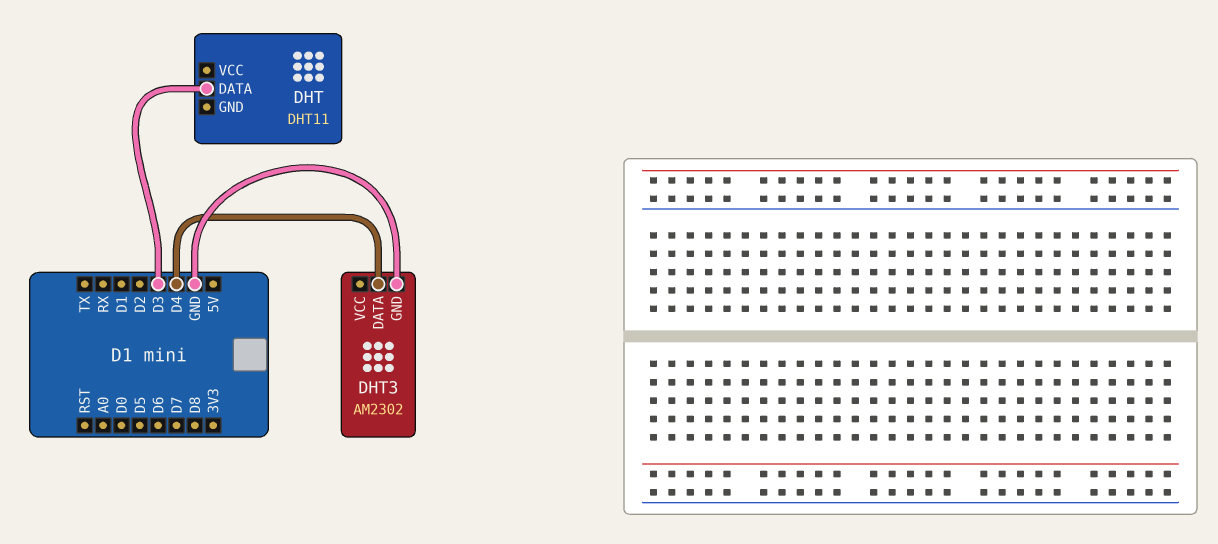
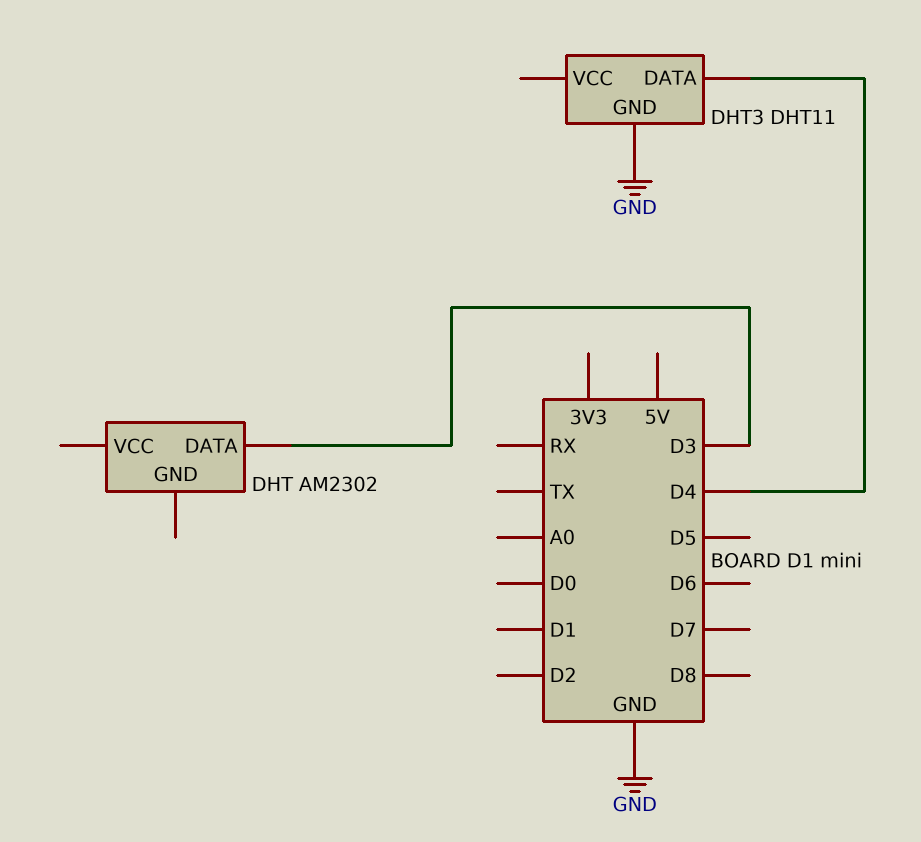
DHT: DHT11 -> AM2302
DHT3: AM2302 -> DHT11

